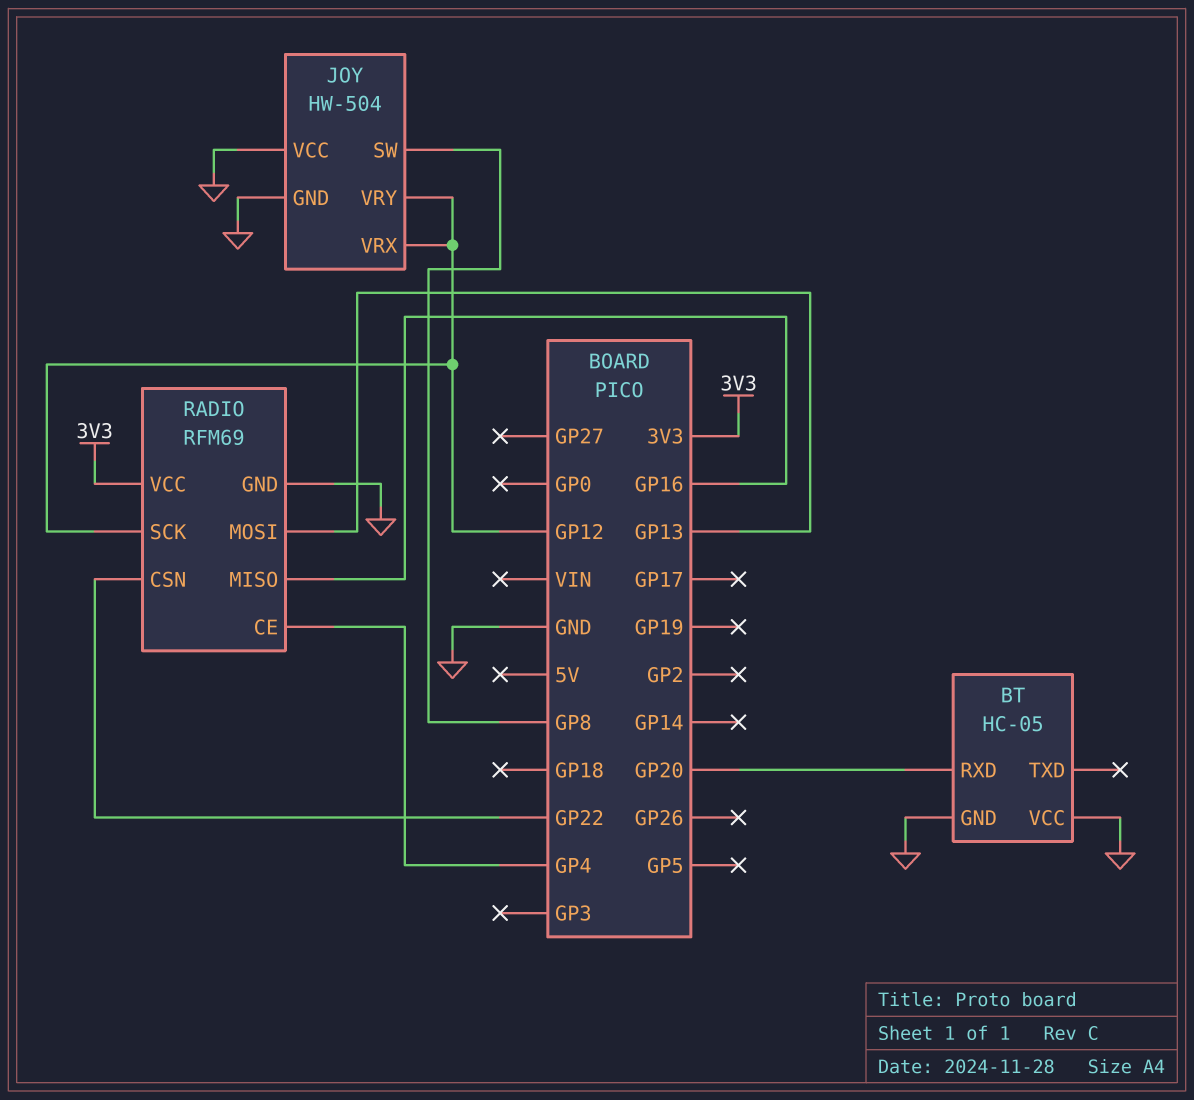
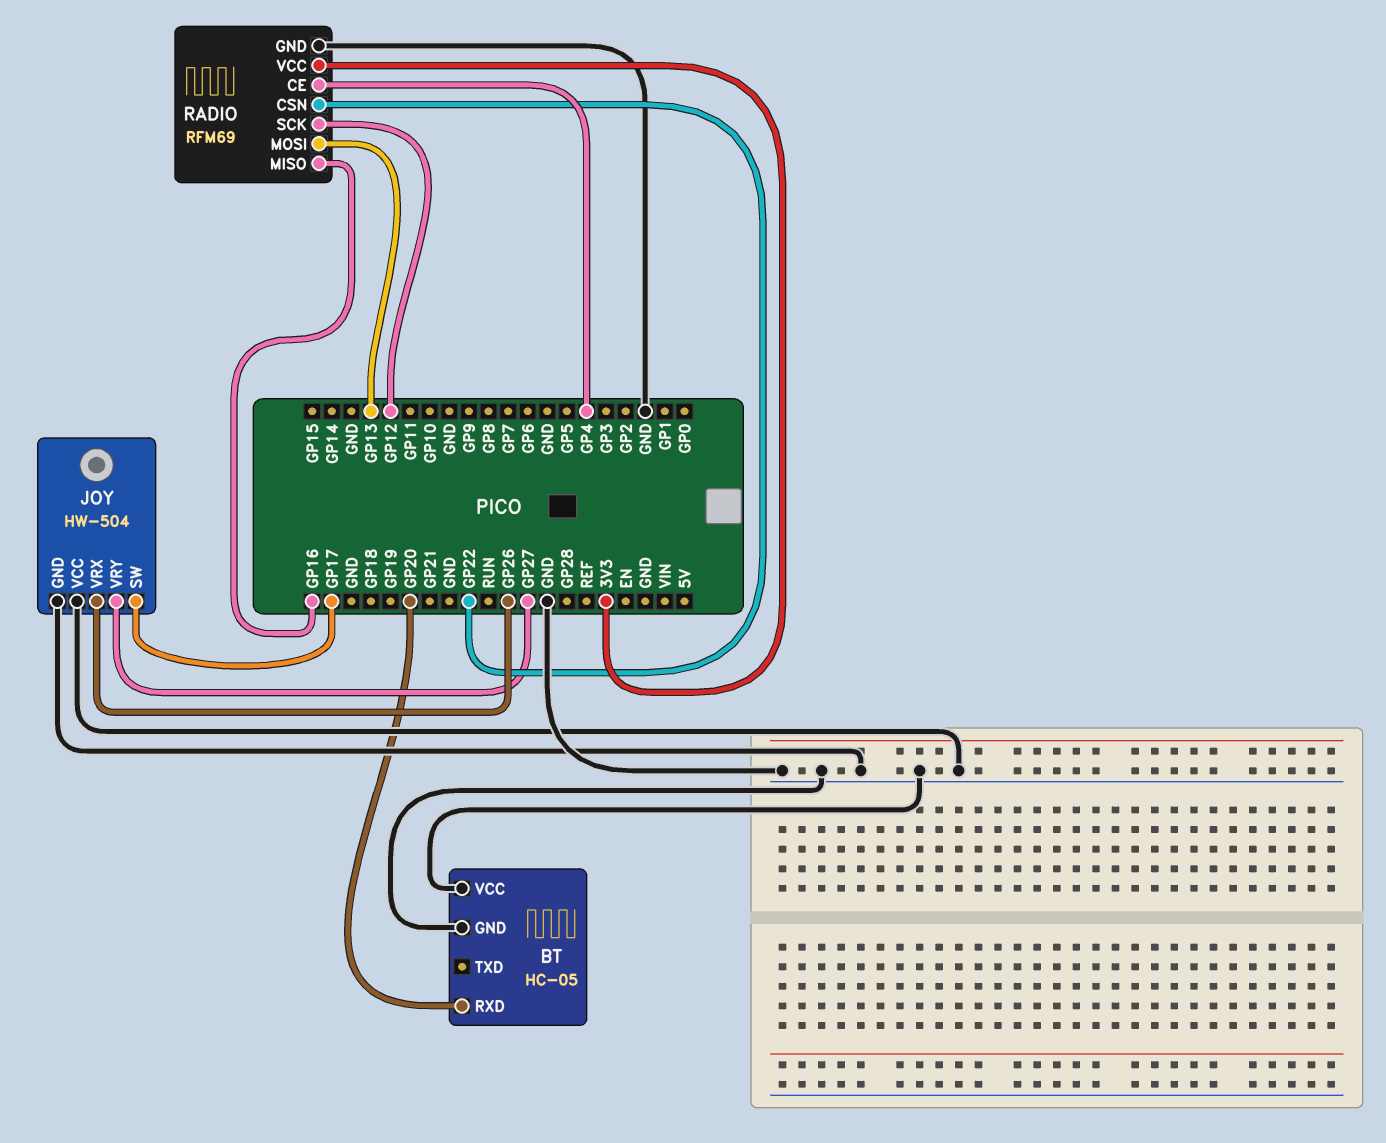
JOY pin SW: GP8 -> GP17
JOY pin VRX: GP12 -> GP26
JOY pin VRY: GP12 -> GP27

